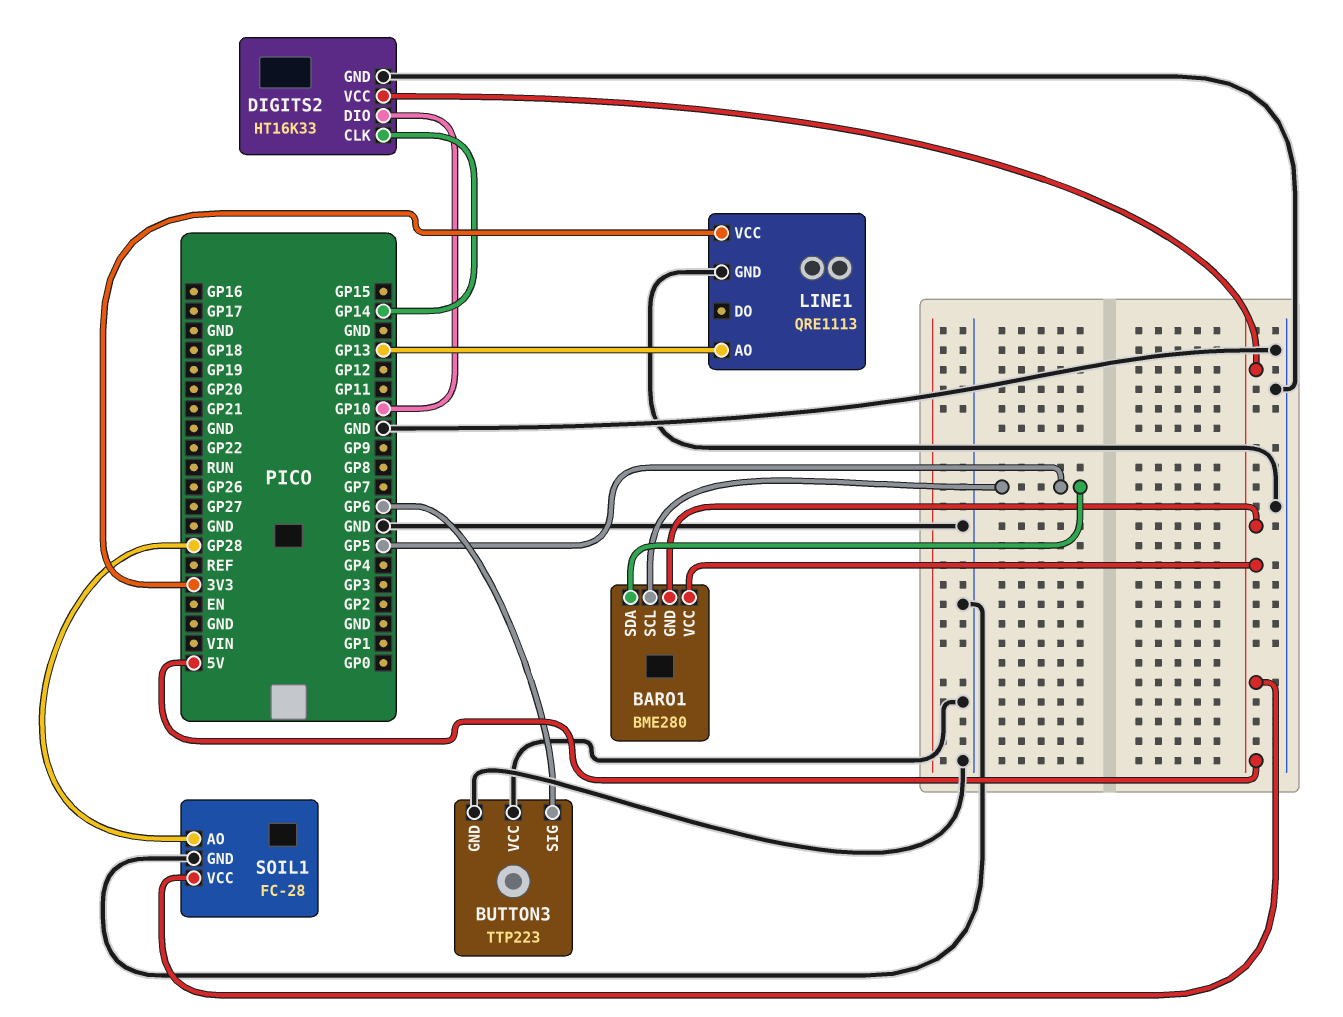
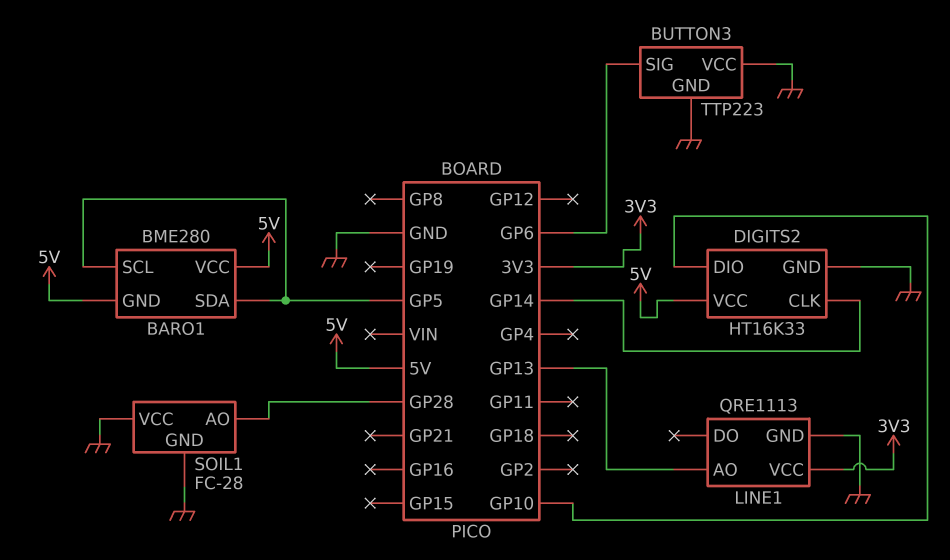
SOIL1 pin VCC: 5V -> GND

